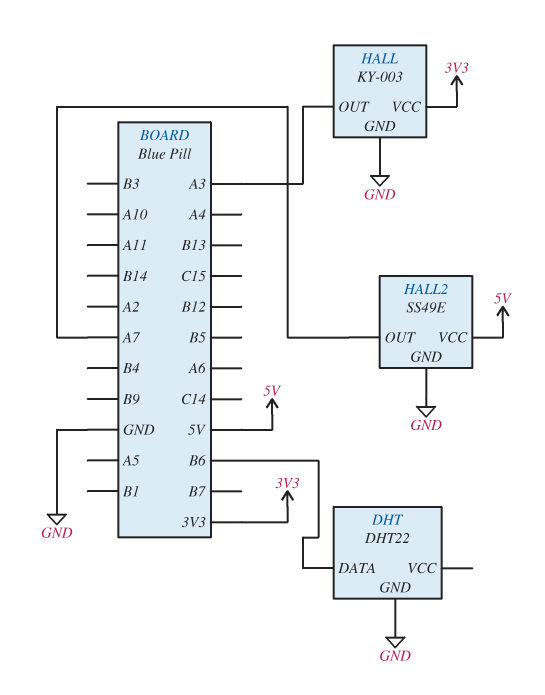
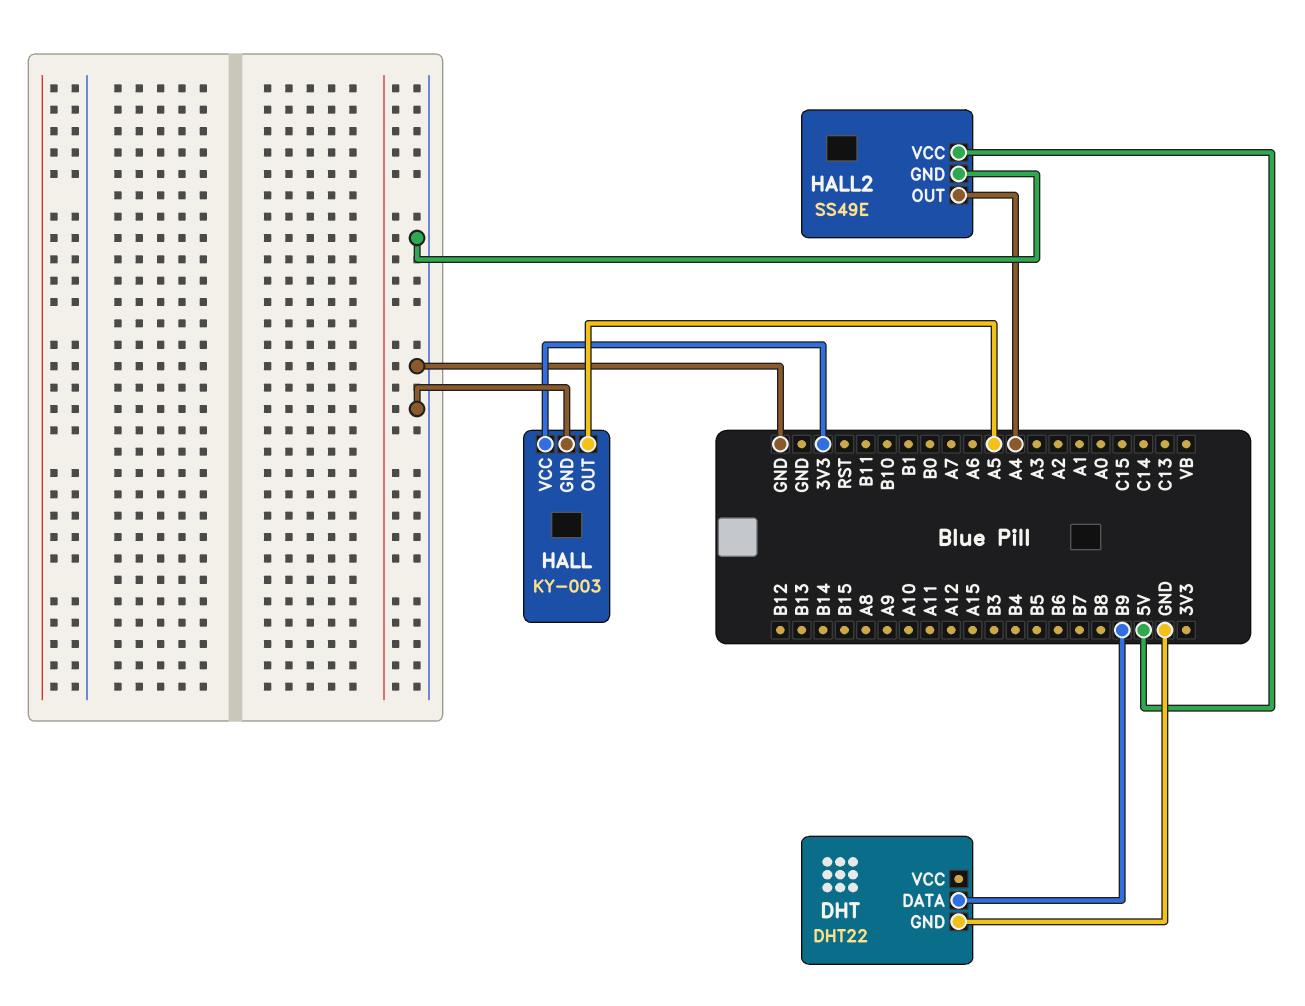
DHT pin DATA: B6 -> B9
HALL pin OUT: A3 -> A5
HALL2 pin OUT: A7 -> A4

